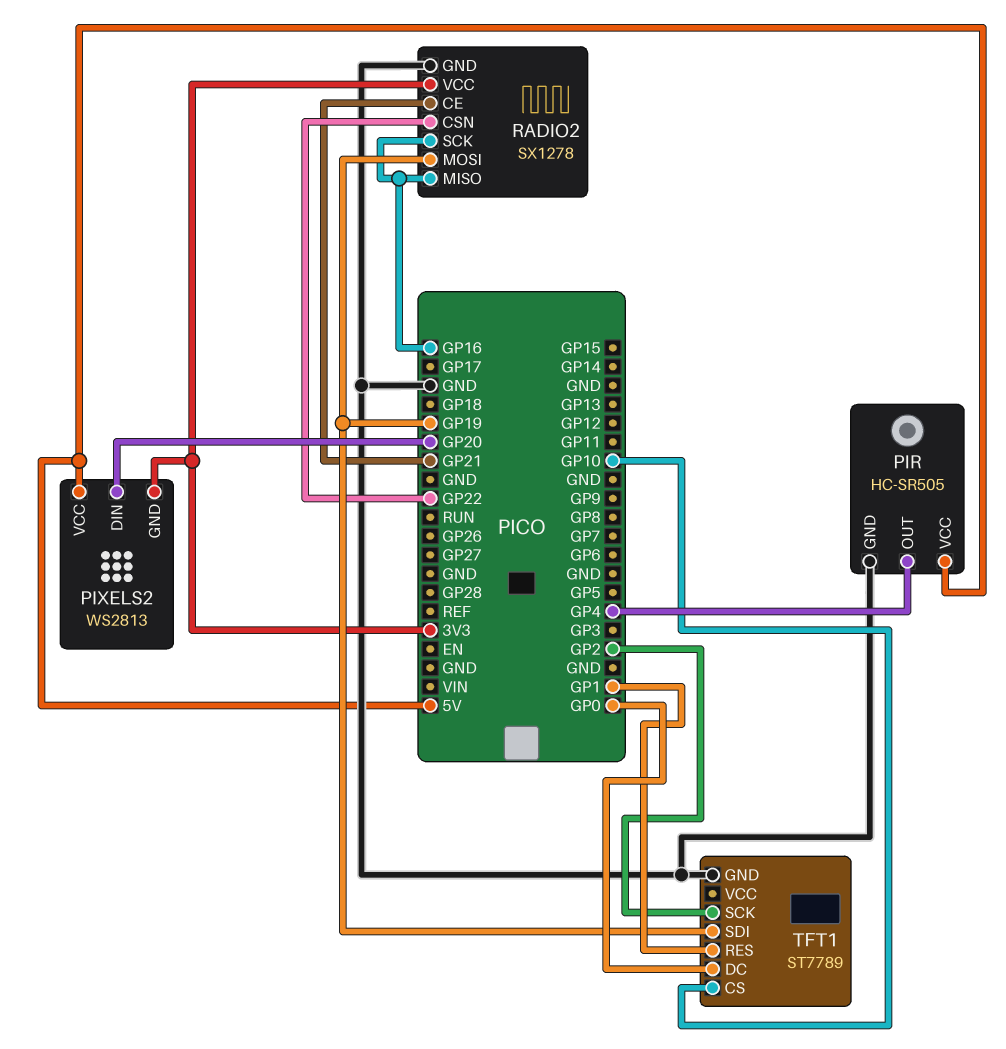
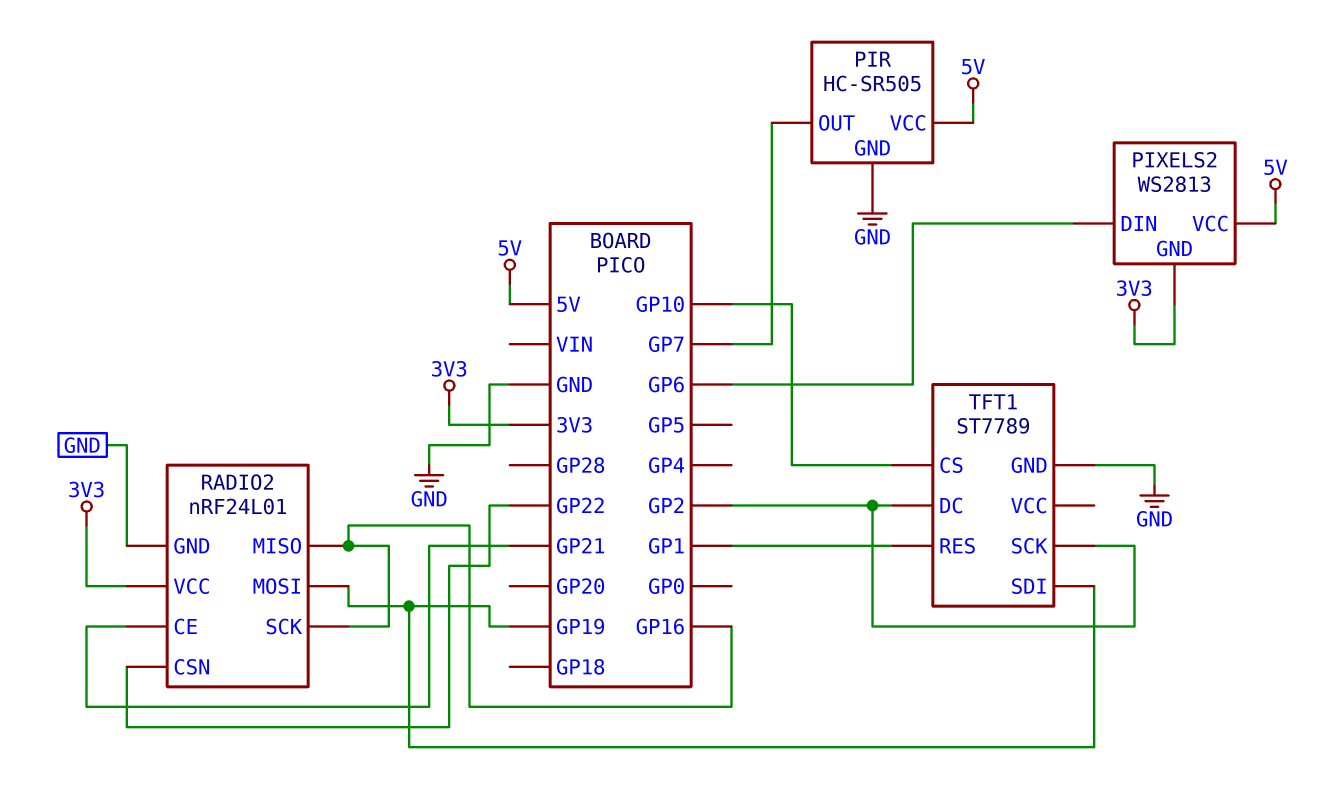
PIR pin OUT: GP4 -> GP7
PIXELS2 pin DIN: GP20 -> GP6
RADIO2: SX1278 -> nRF24L01
TFT1 pin DC: GP0 -> GP2

